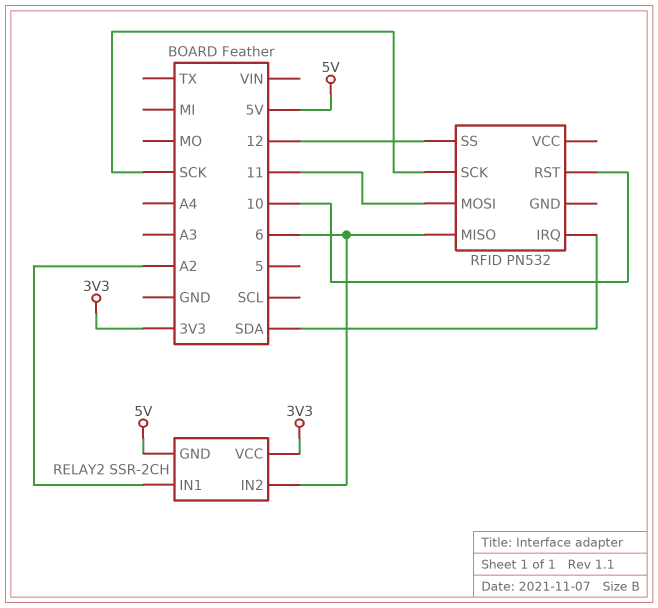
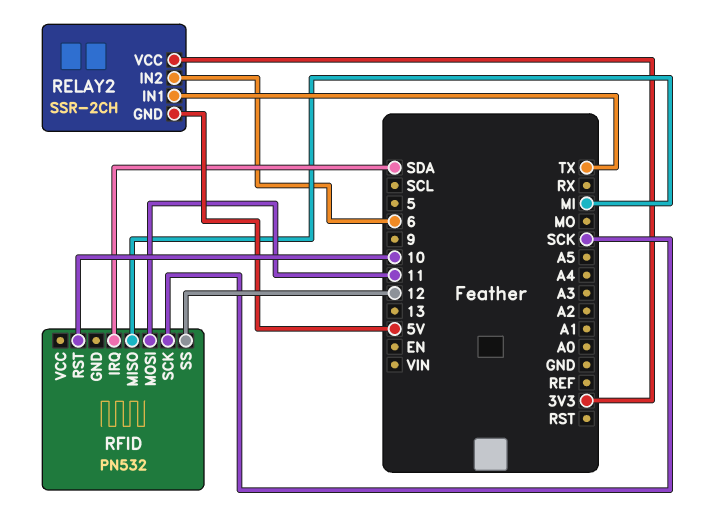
RELAY2 pin IN1: A2 -> TX
RFID pin MISO: 6 -> MI

